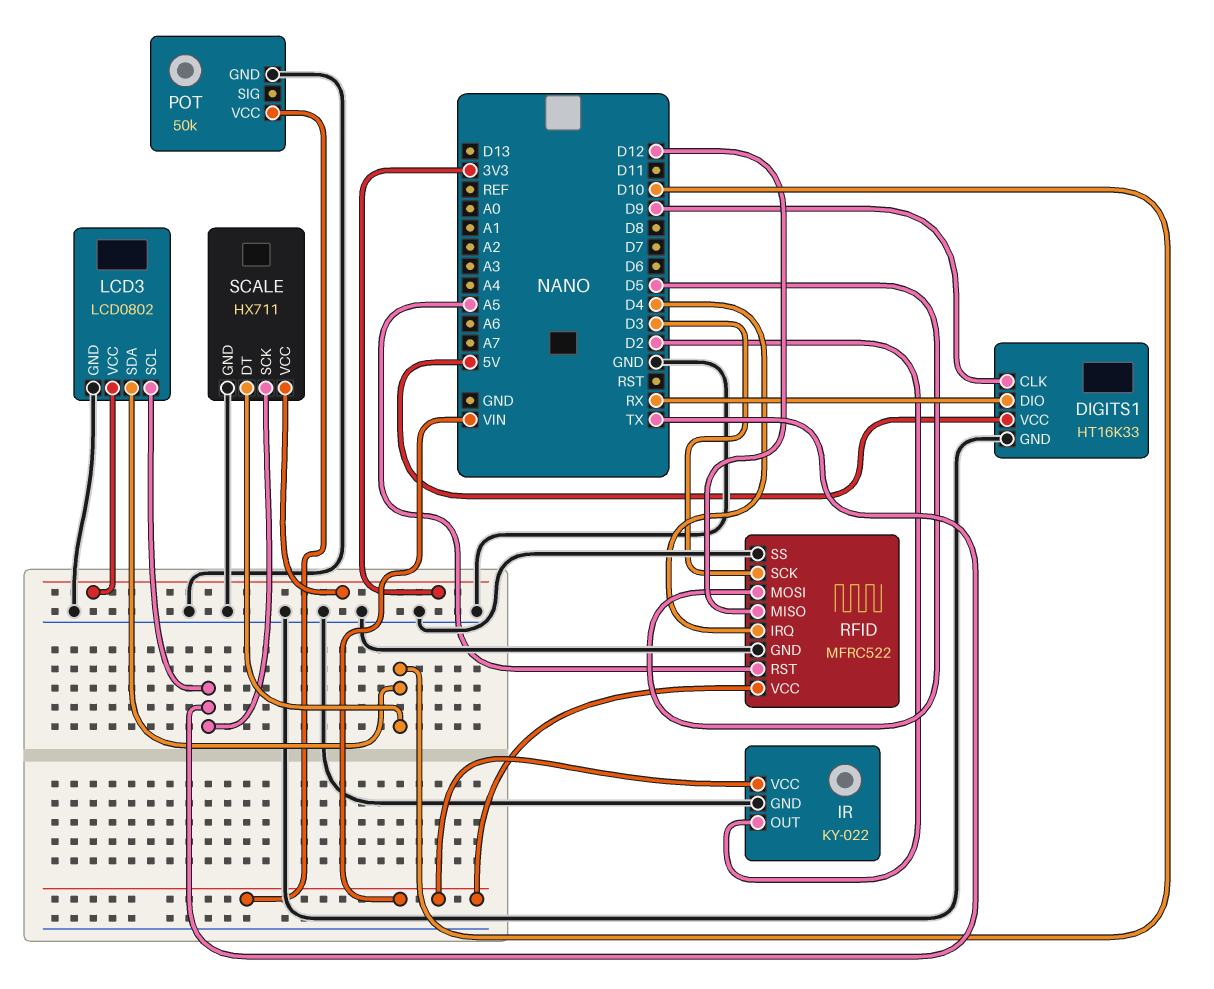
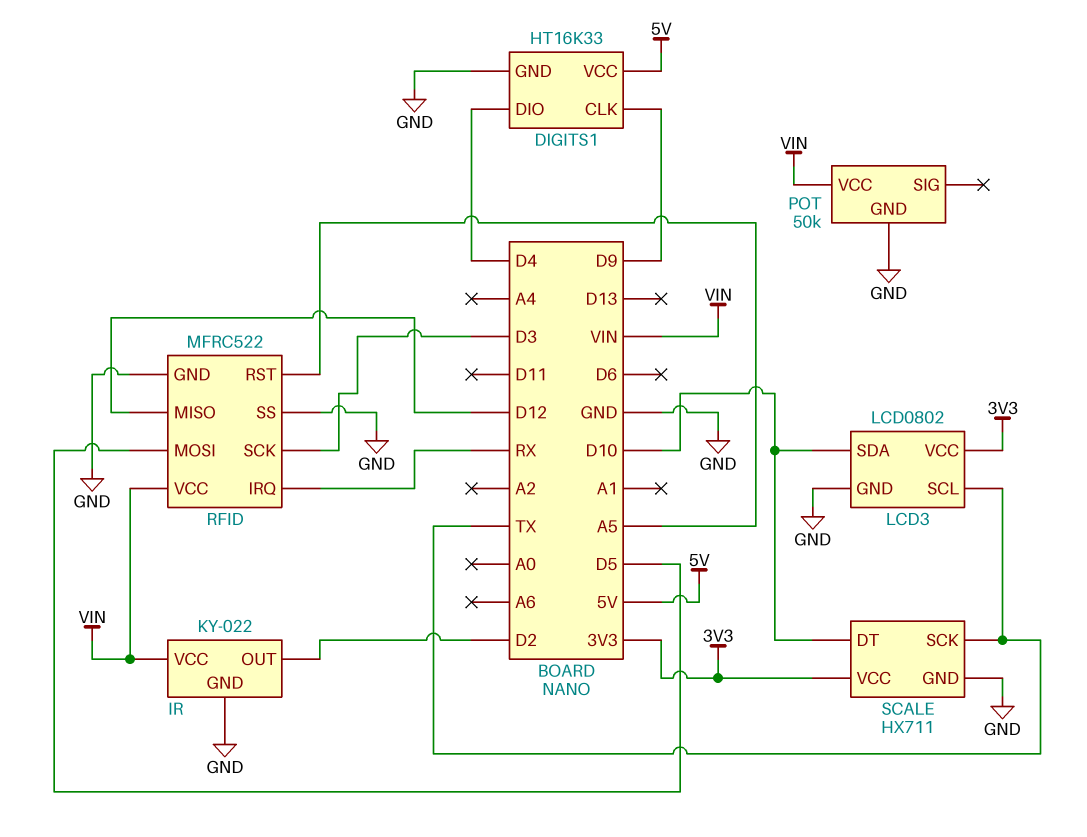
DIGITS1 pin DIO: RX -> D4
RFID pin IRQ: D4 -> RX

